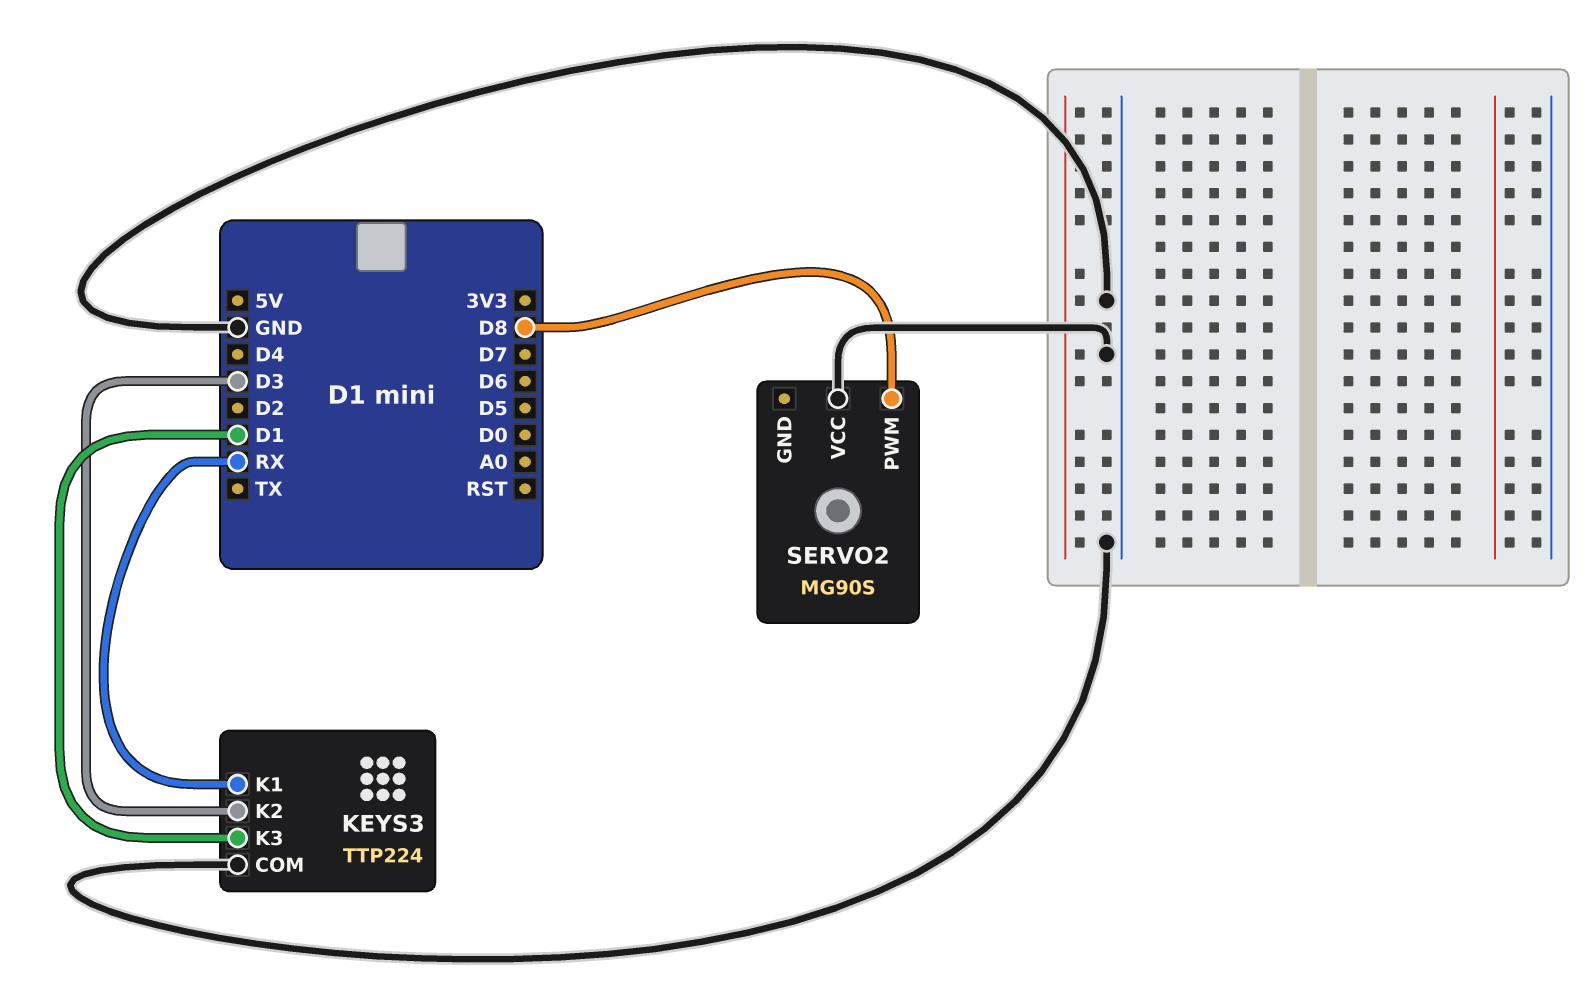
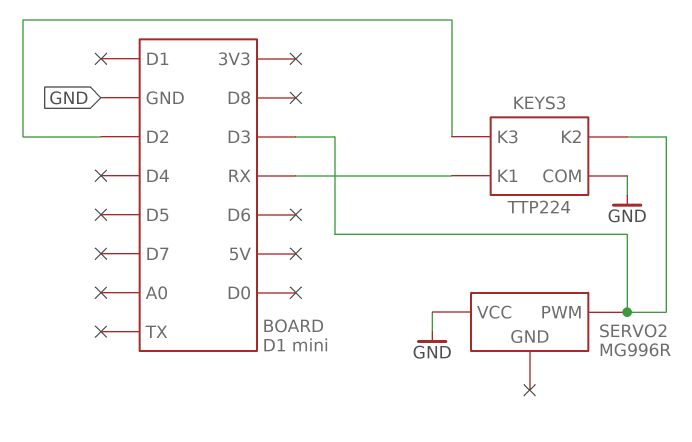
KEYS3 pin K3: D1 -> D2
SERVO2: MG90S -> MG996R
SERVO2 pin PWM: D8 -> D3

